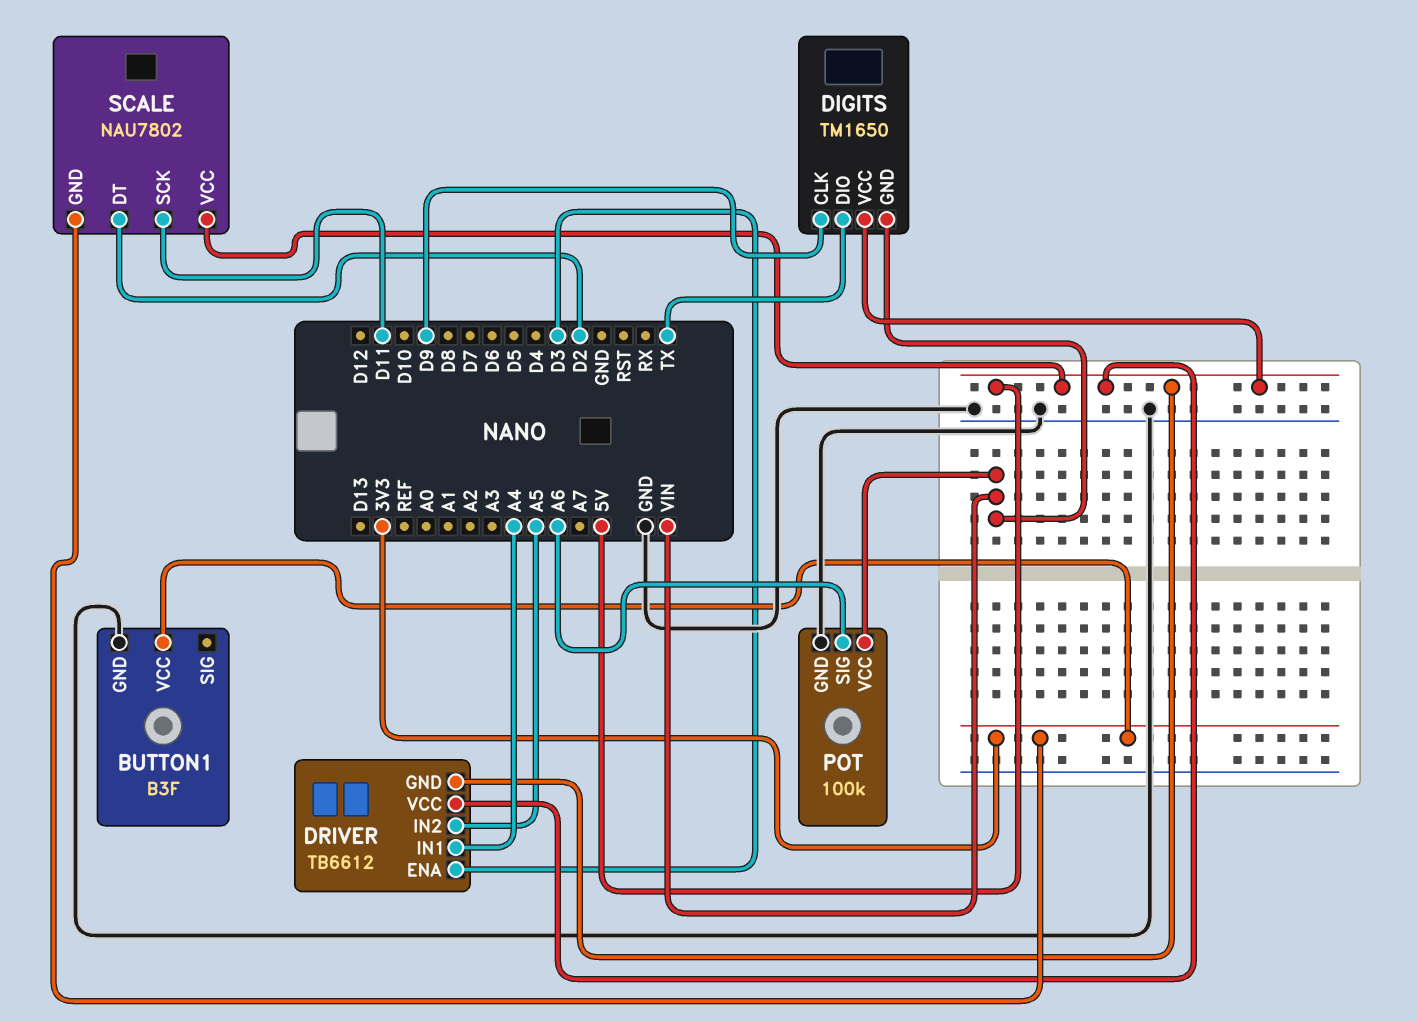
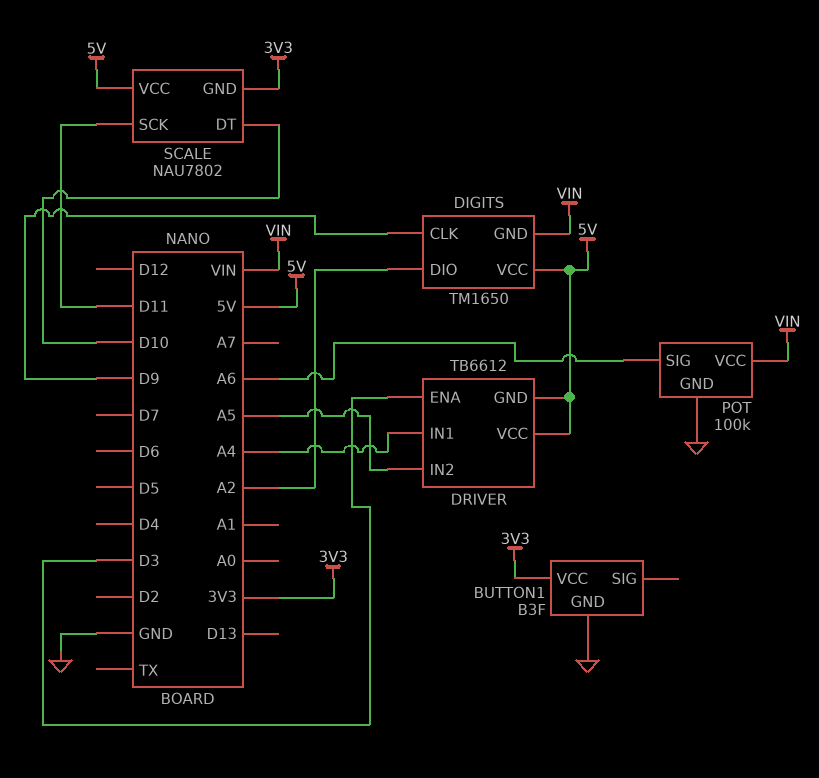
DIGITS pin DIO: TX -> A2
SCALE pin DT: D2 -> D10

